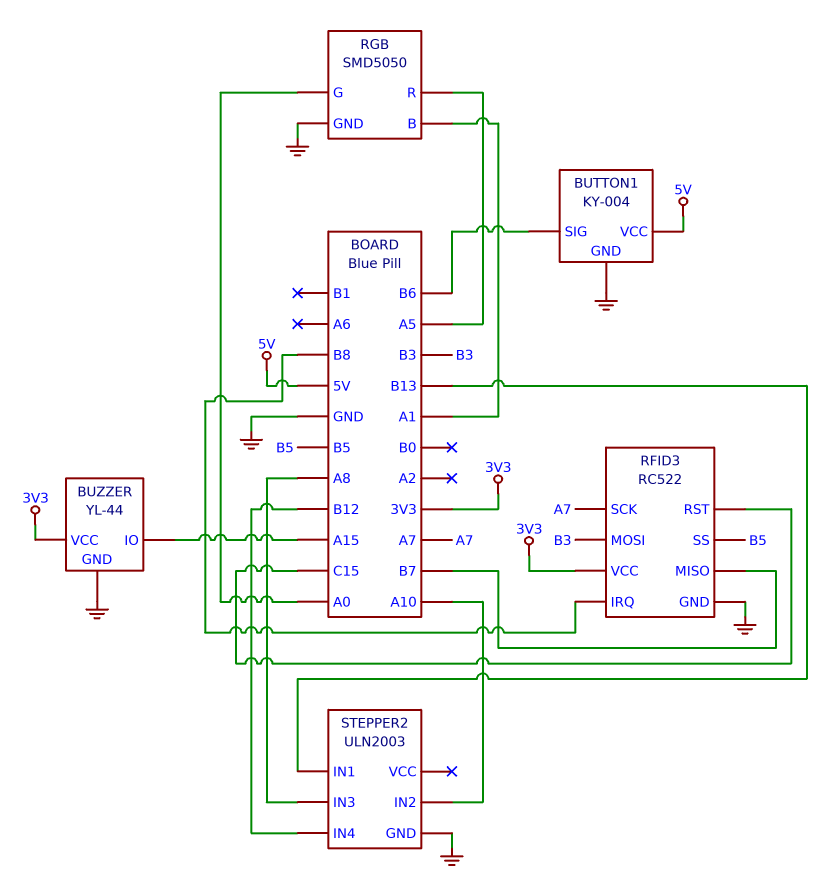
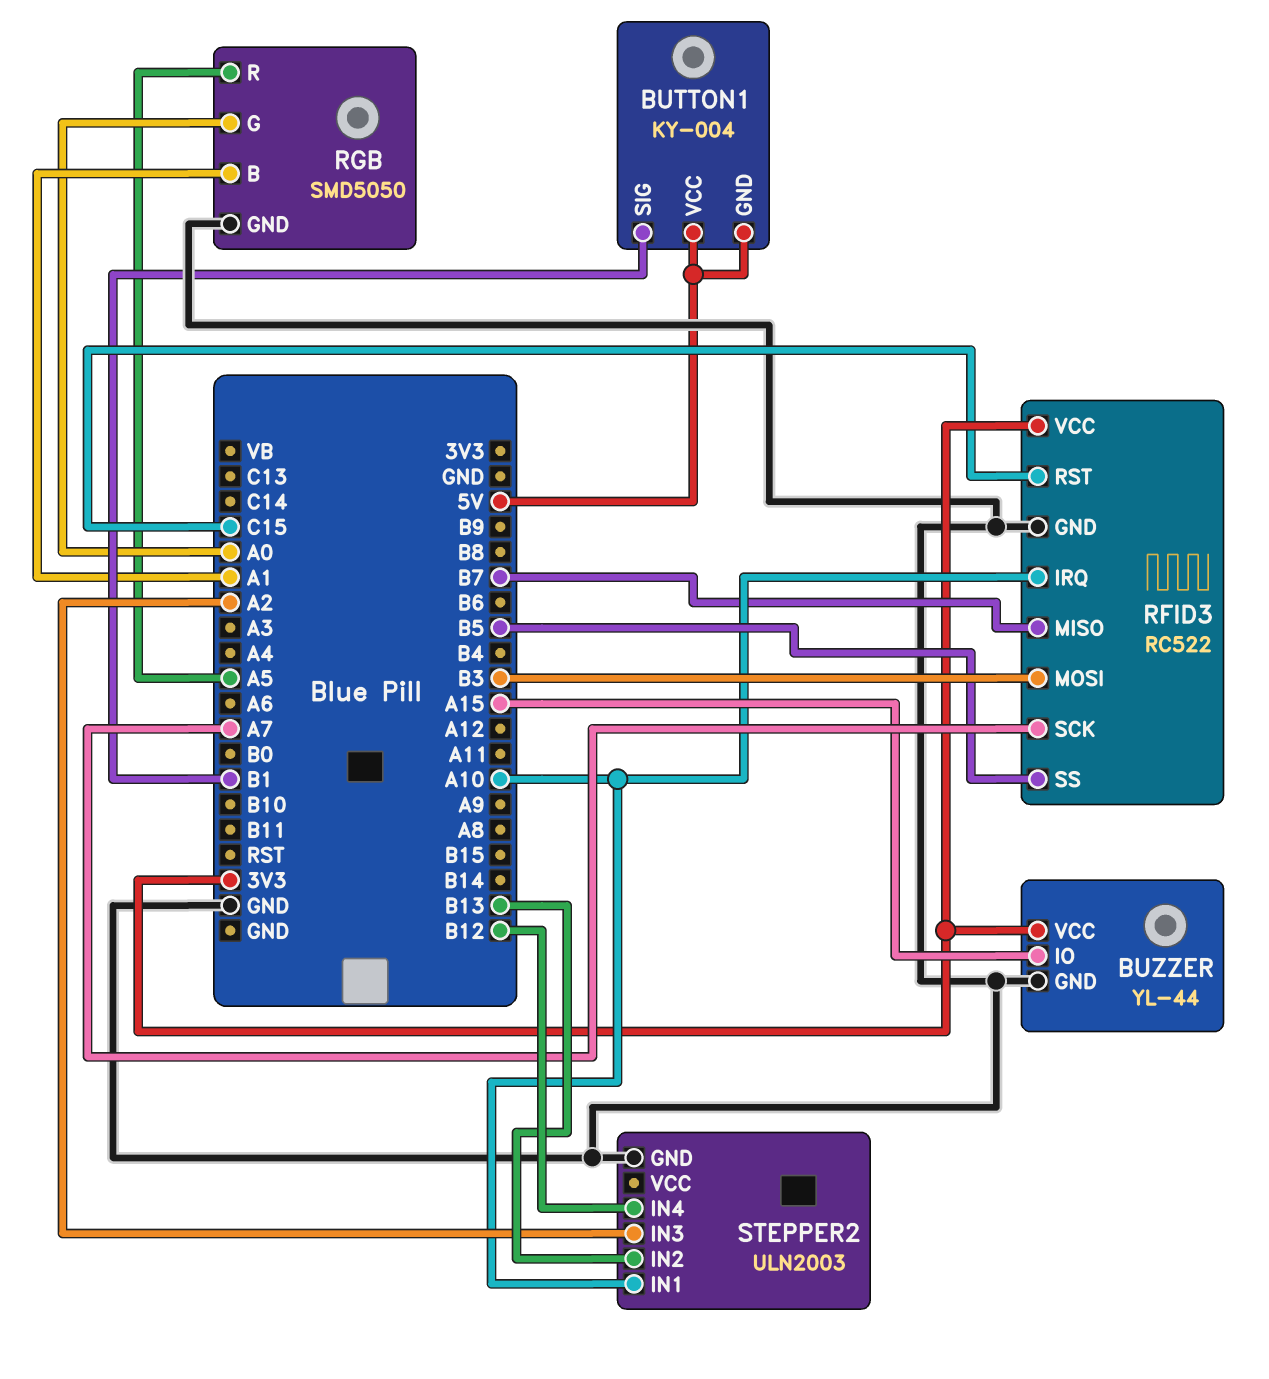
BUTTON1 pin GND: GND -> 5V
BUTTON1 pin SIG: B6 -> B1
RFID3 pin IRQ: B8 -> A10
STEPPER2 pin IN1: B13 -> A10
STEPPER2 pin IN2: A10 -> B13
STEPPER2 pin IN3: A8 -> A2

